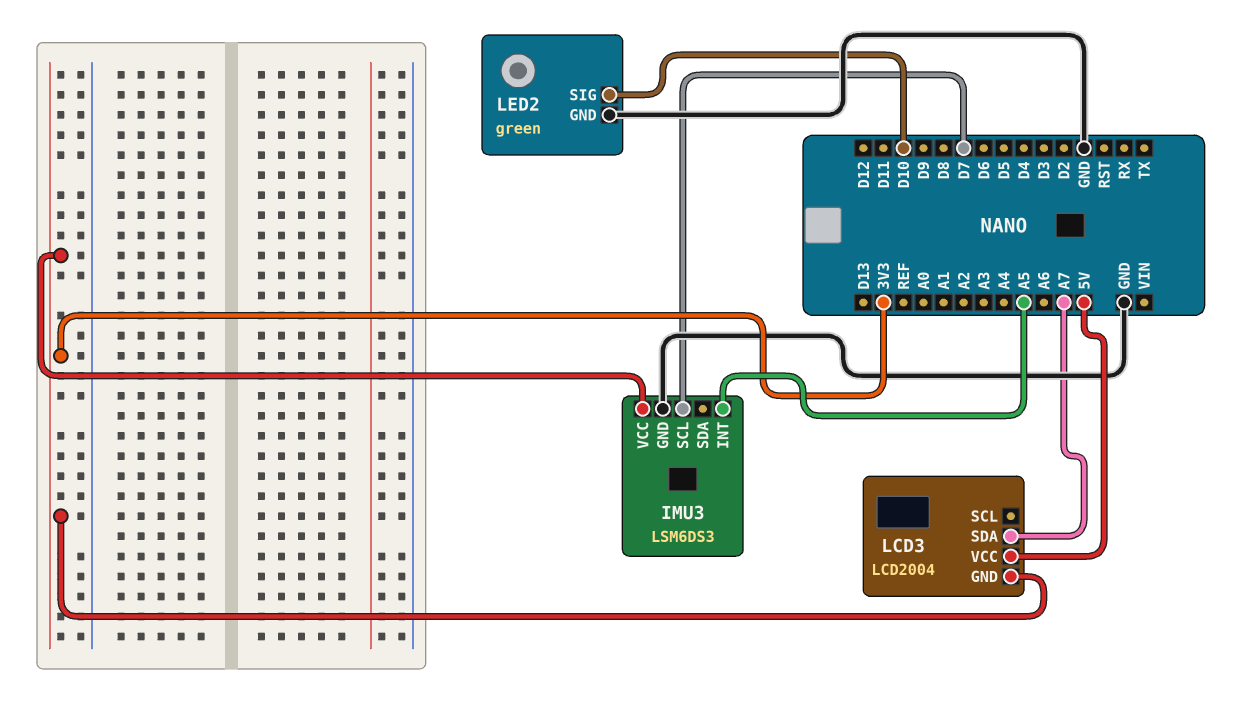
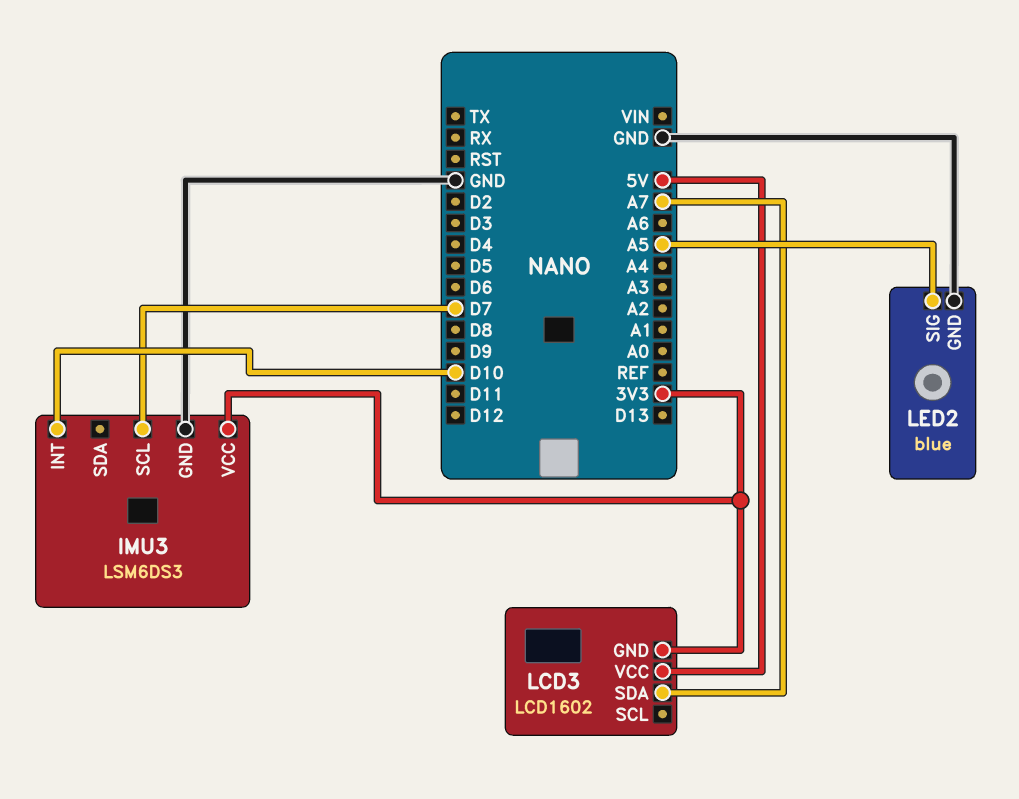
IMU3 pin INT: A5 -> D10
LCD3: LCD2004 -> LCD1602
LED2: green -> blue
LED2 pin SIG: D10 -> A5

